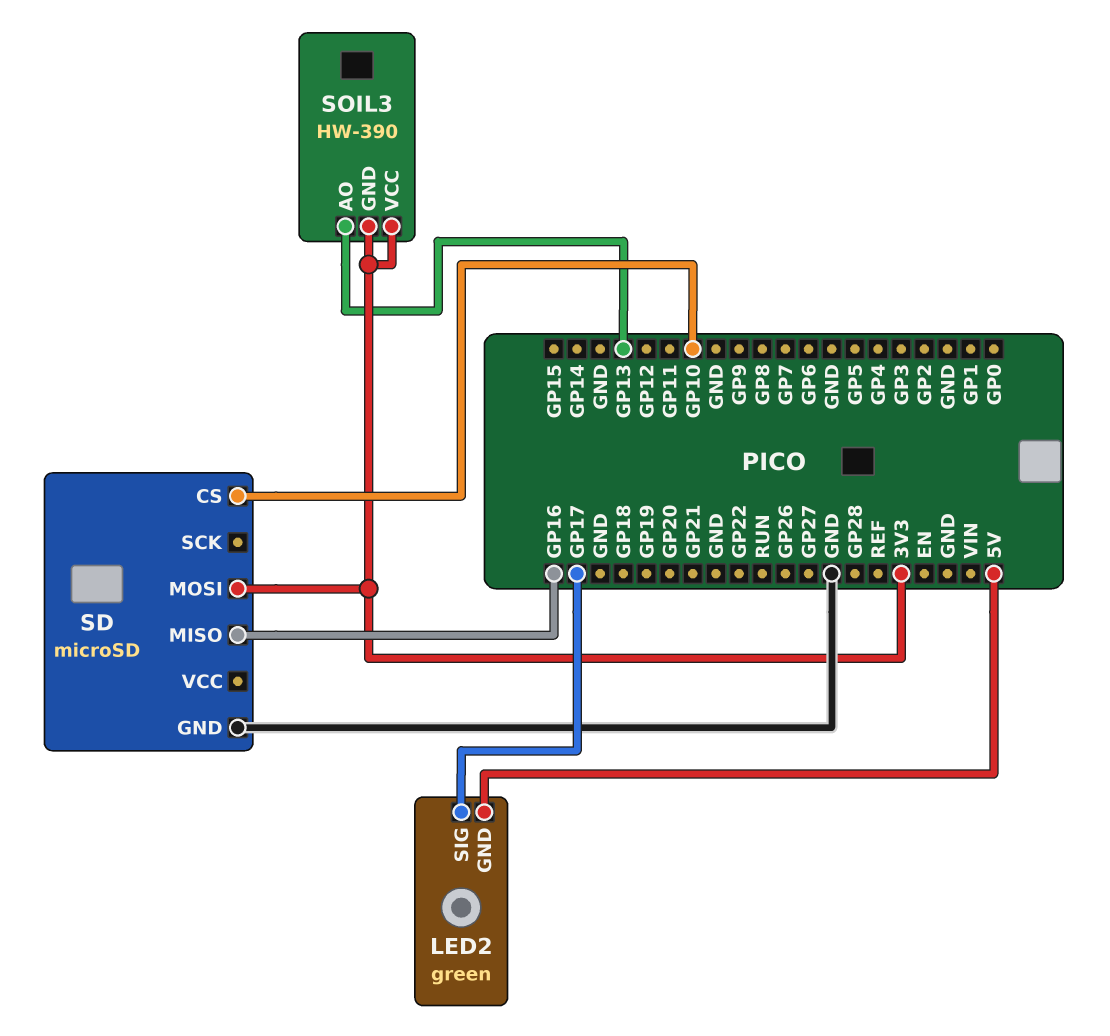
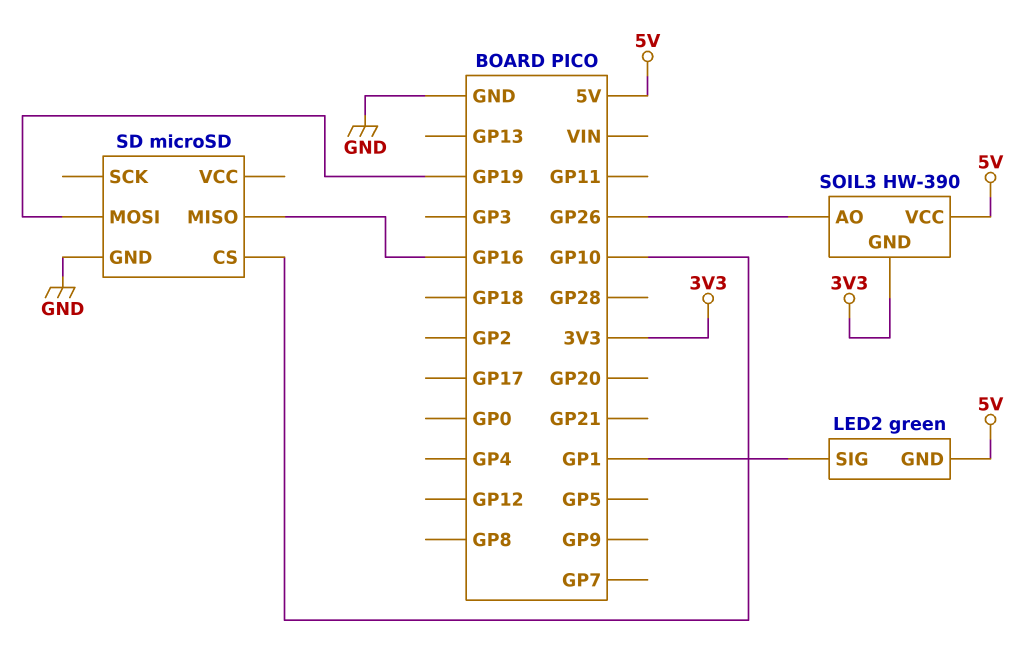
LED2 pin SIG: GP17 -> GP1
SD pin MOSI: 3V3 -> GP19
SOIL3 pin AO: GP13 -> GP26
SOIL3 pin VCC: 3V3 -> 5V

